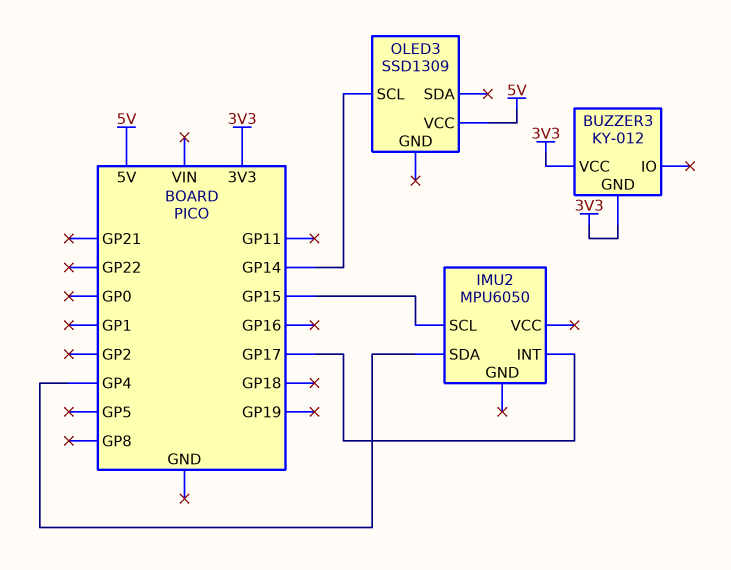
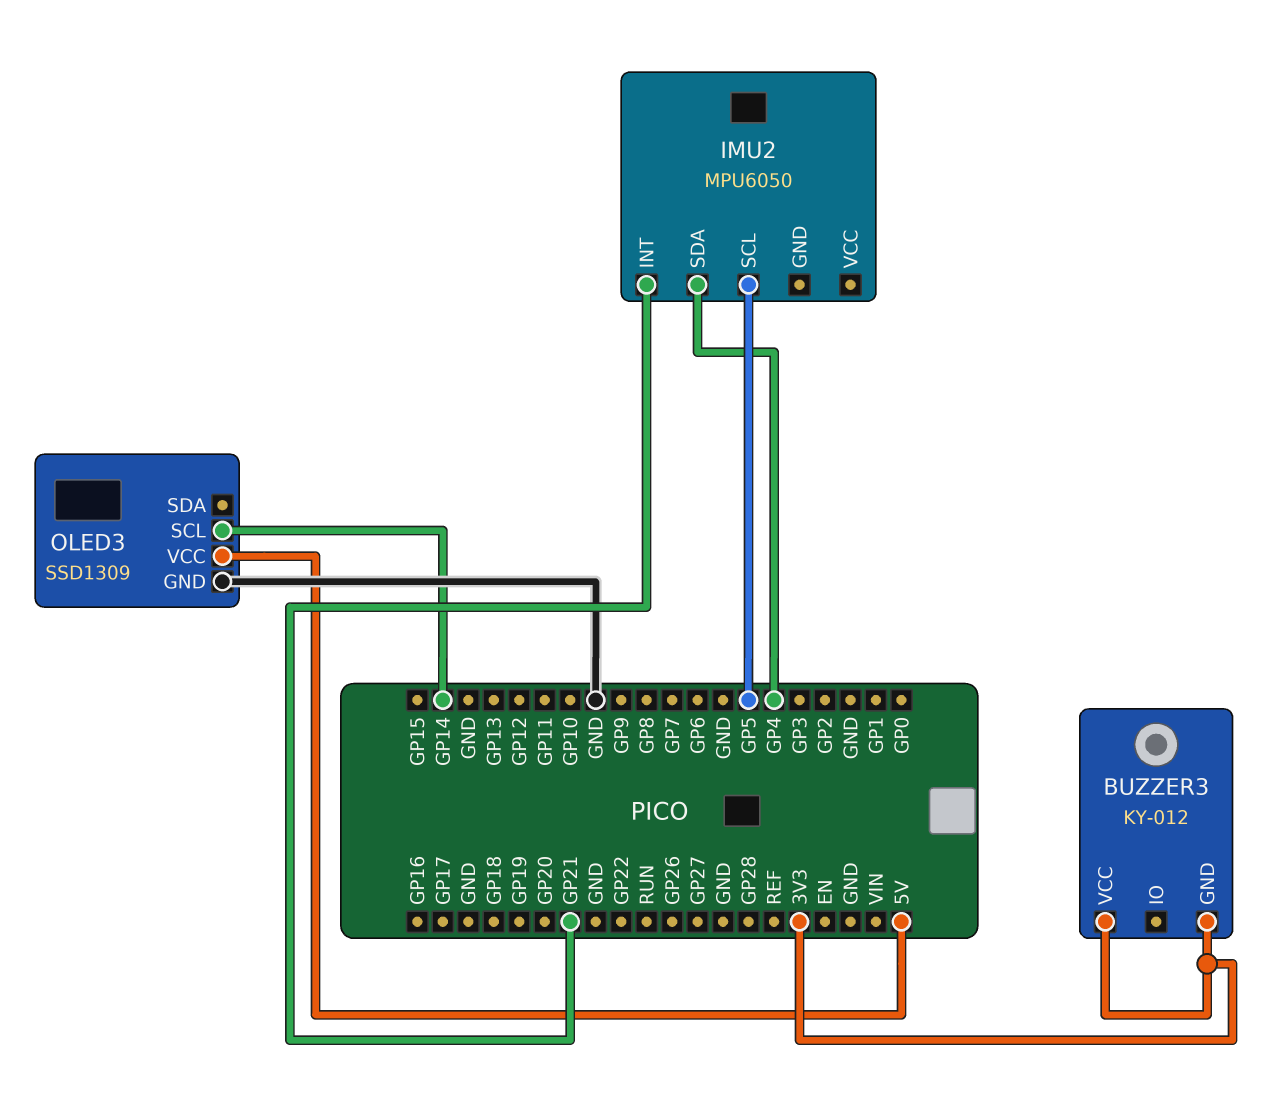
IMU2 pin INT: GP17 -> GP21
IMU2 pin SCL: GP15 -> GP5
OLED3 pin GND: none -> GND

